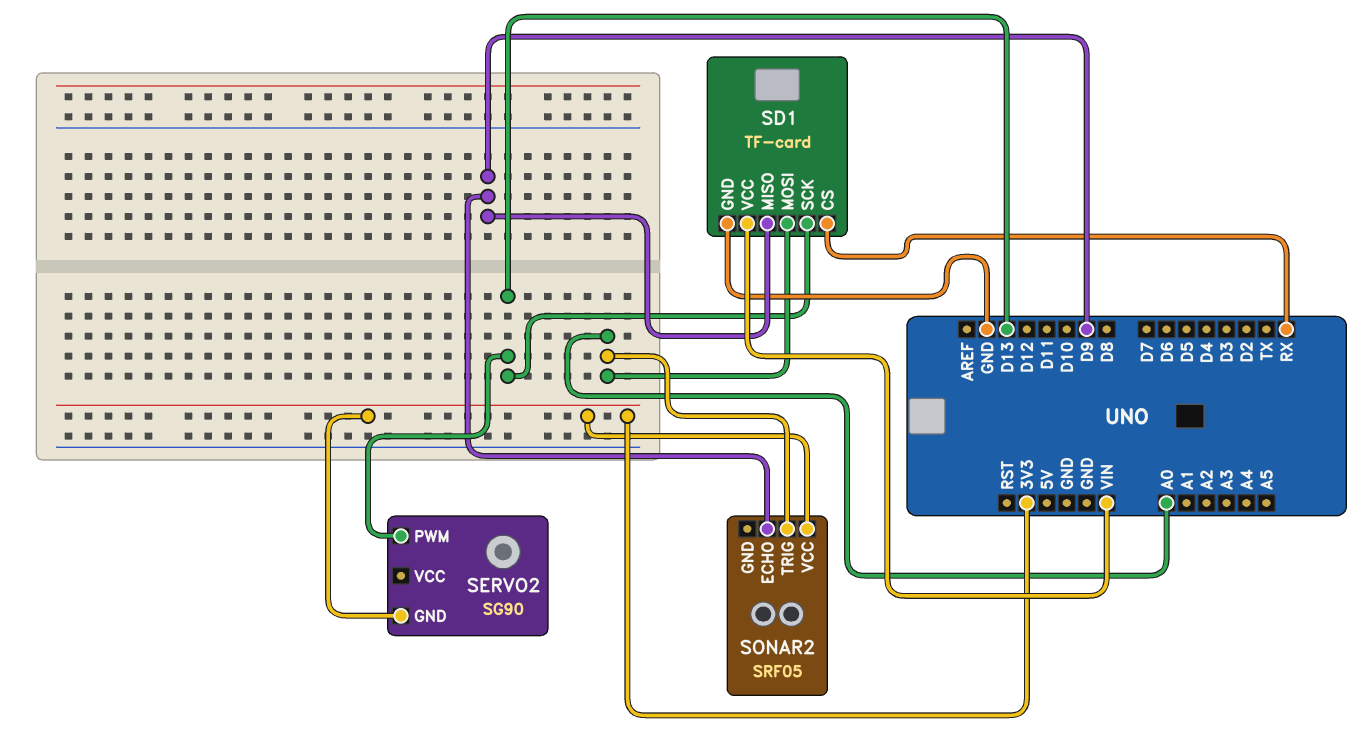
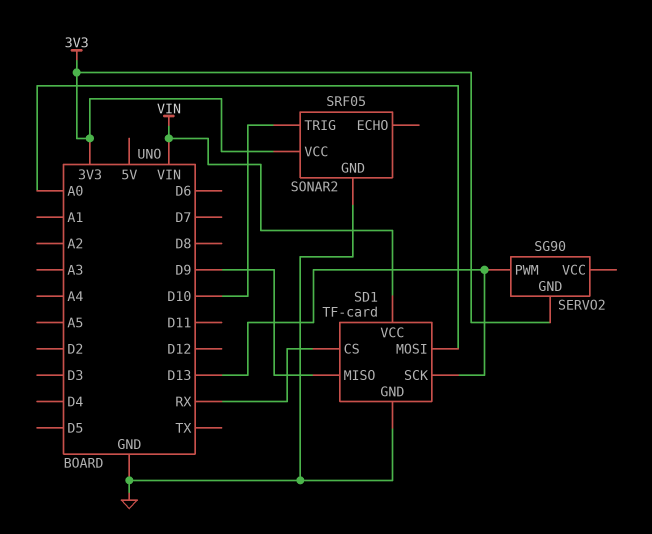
SONAR2 pin ECHO: D9 -> none
SONAR2 pin GND: none -> GND
SONAR2 pin TRIG: A0 -> D10

